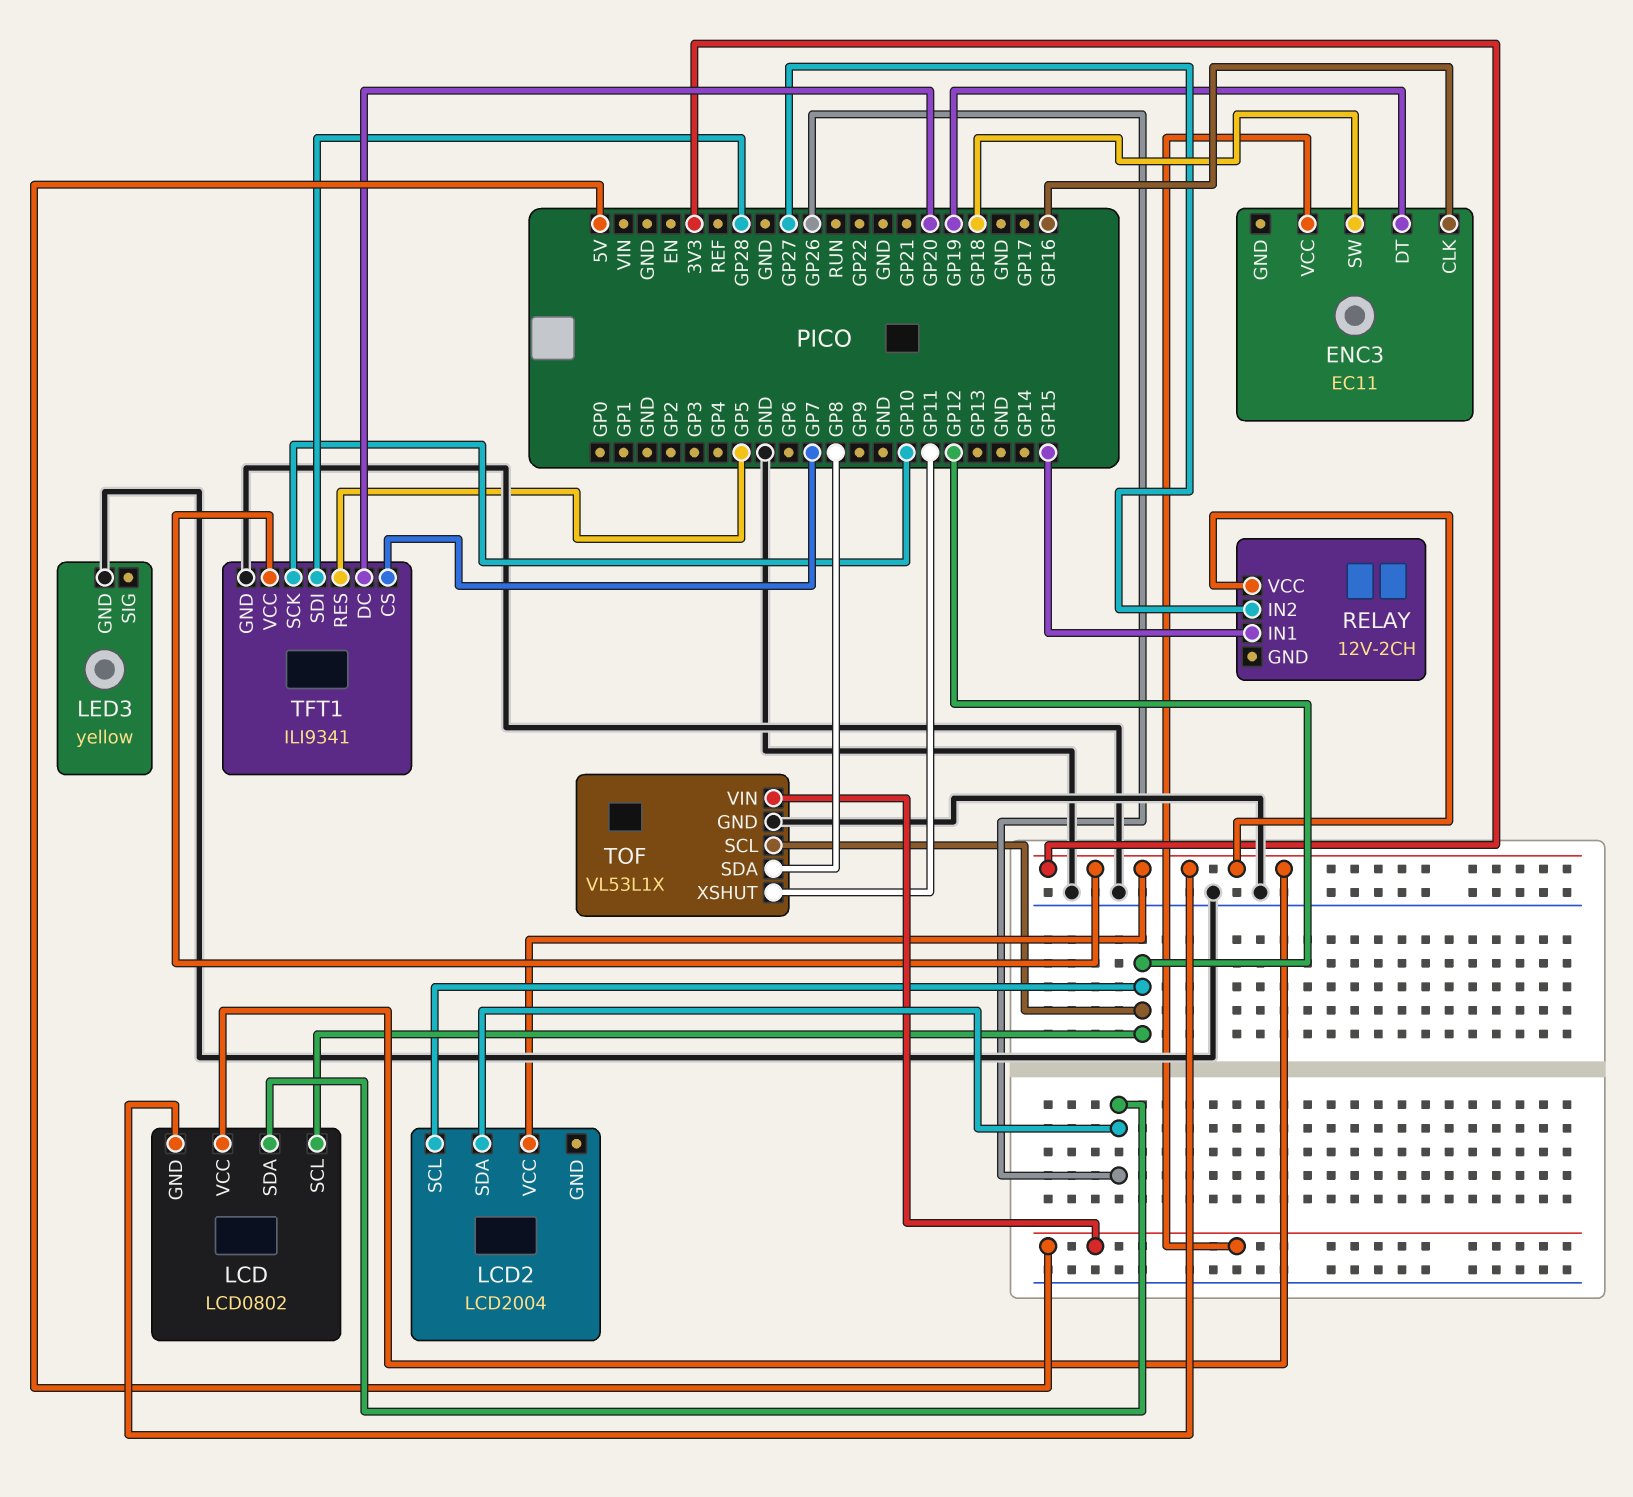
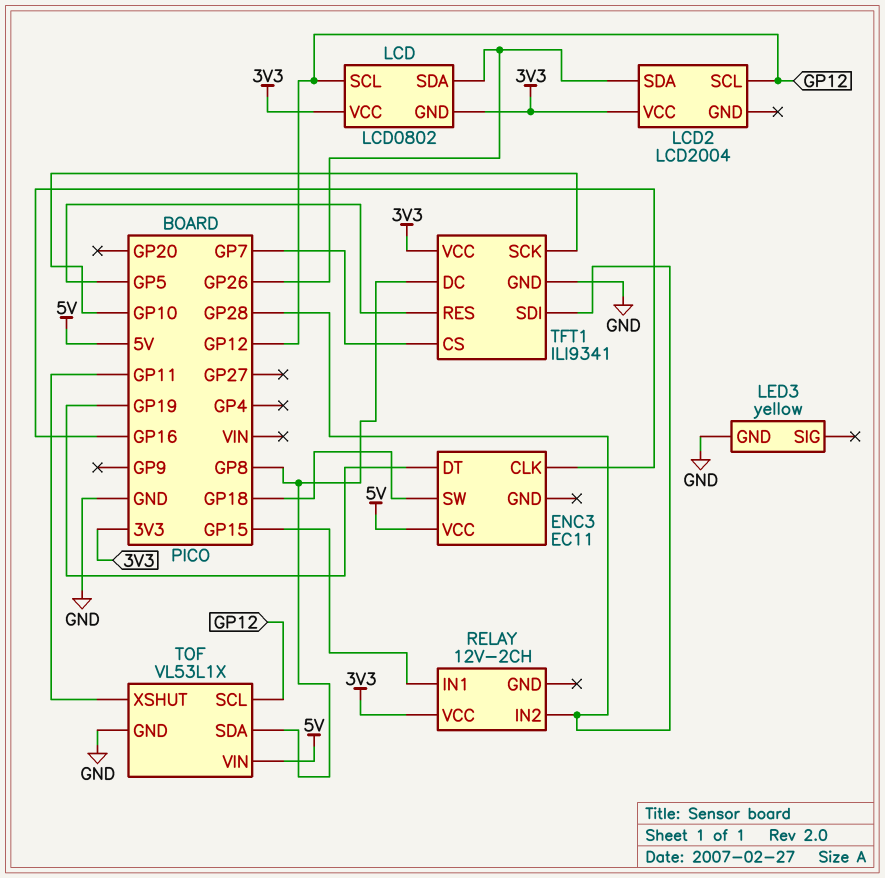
RELAY pin IN2: GP27 -> GP28
TFT1 pin DC: GP20 -> GP8

